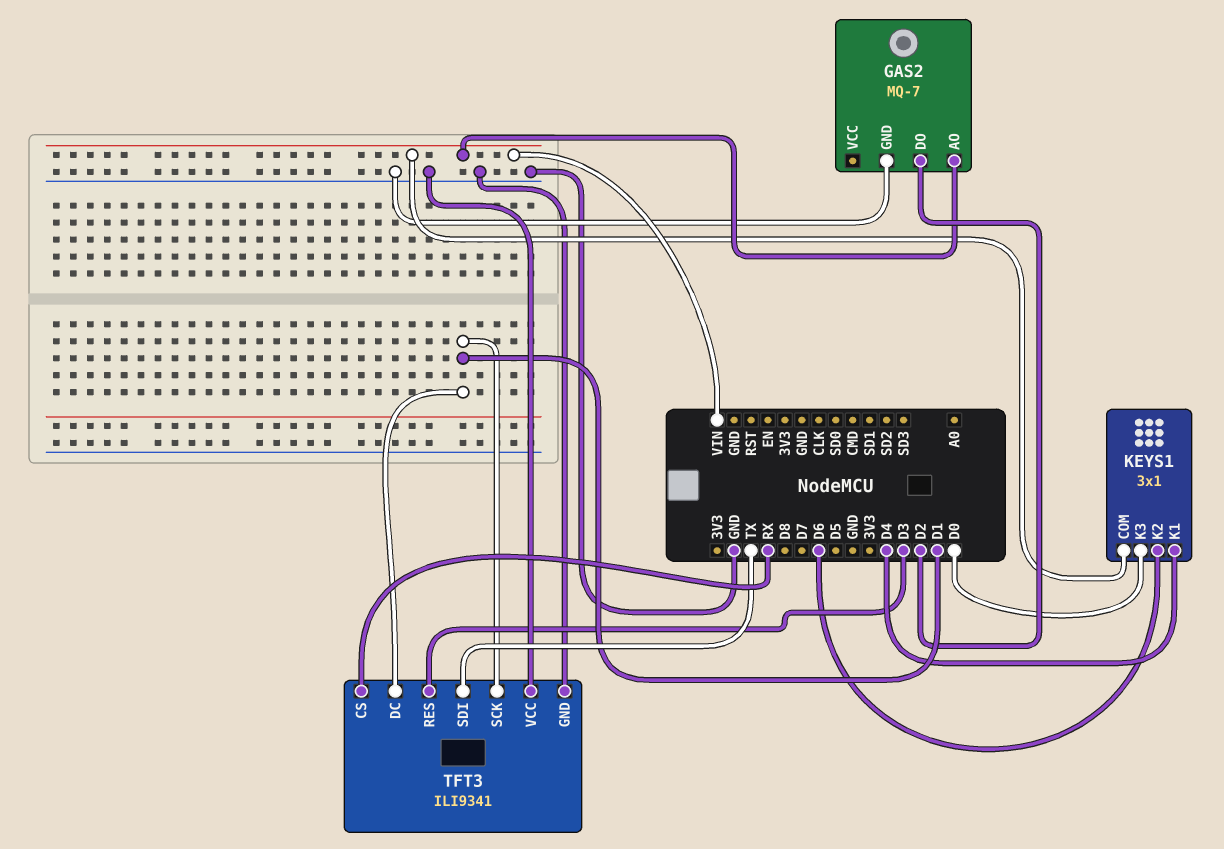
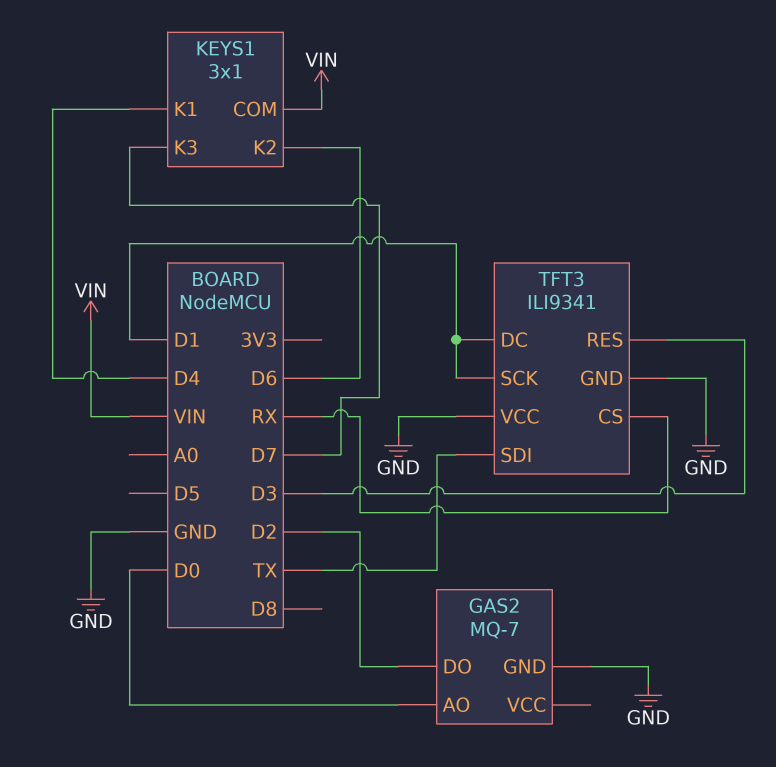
GAS2 pin AO: VIN -> D0
KEYS1 pin K3: D0 -> D7

